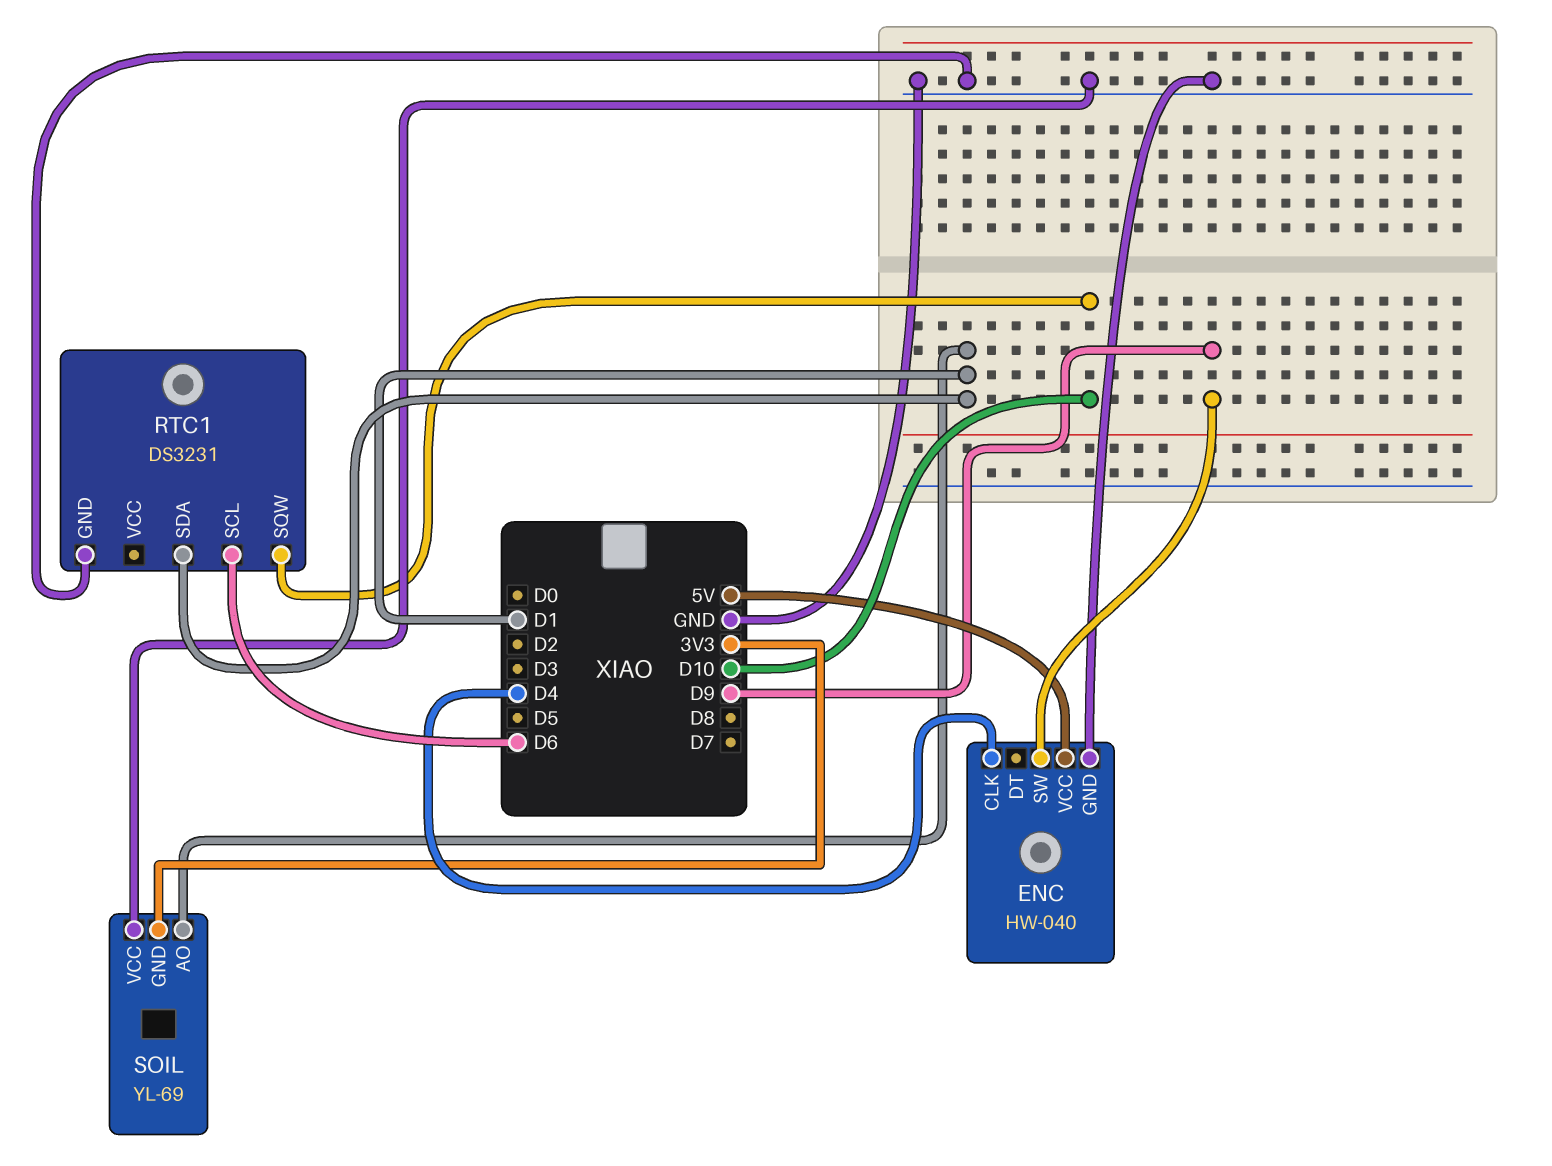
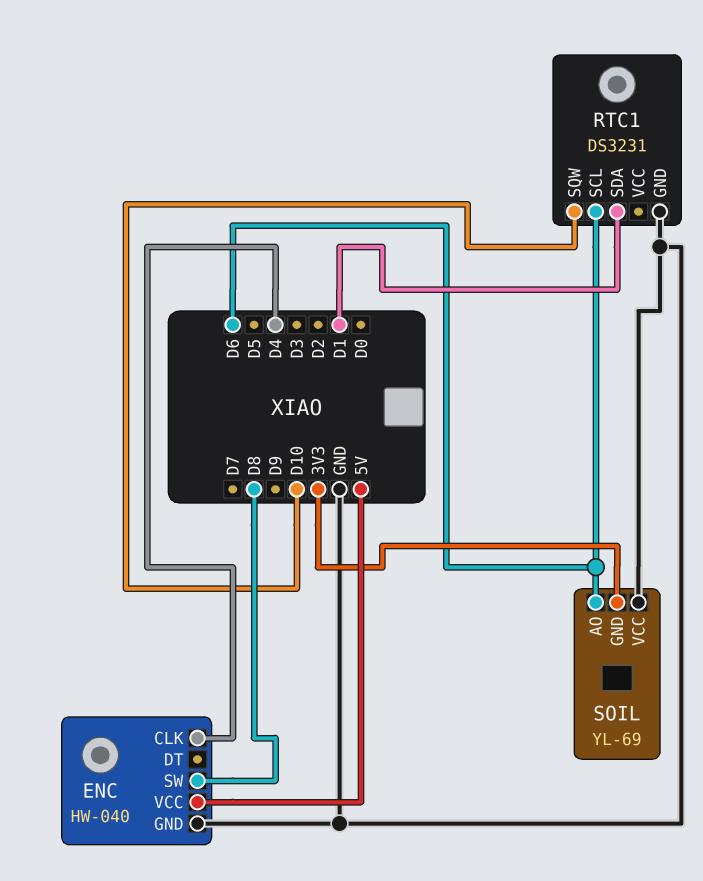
ENC pin SW: D9 -> D8
SOIL pin AO: D1 -> D6

